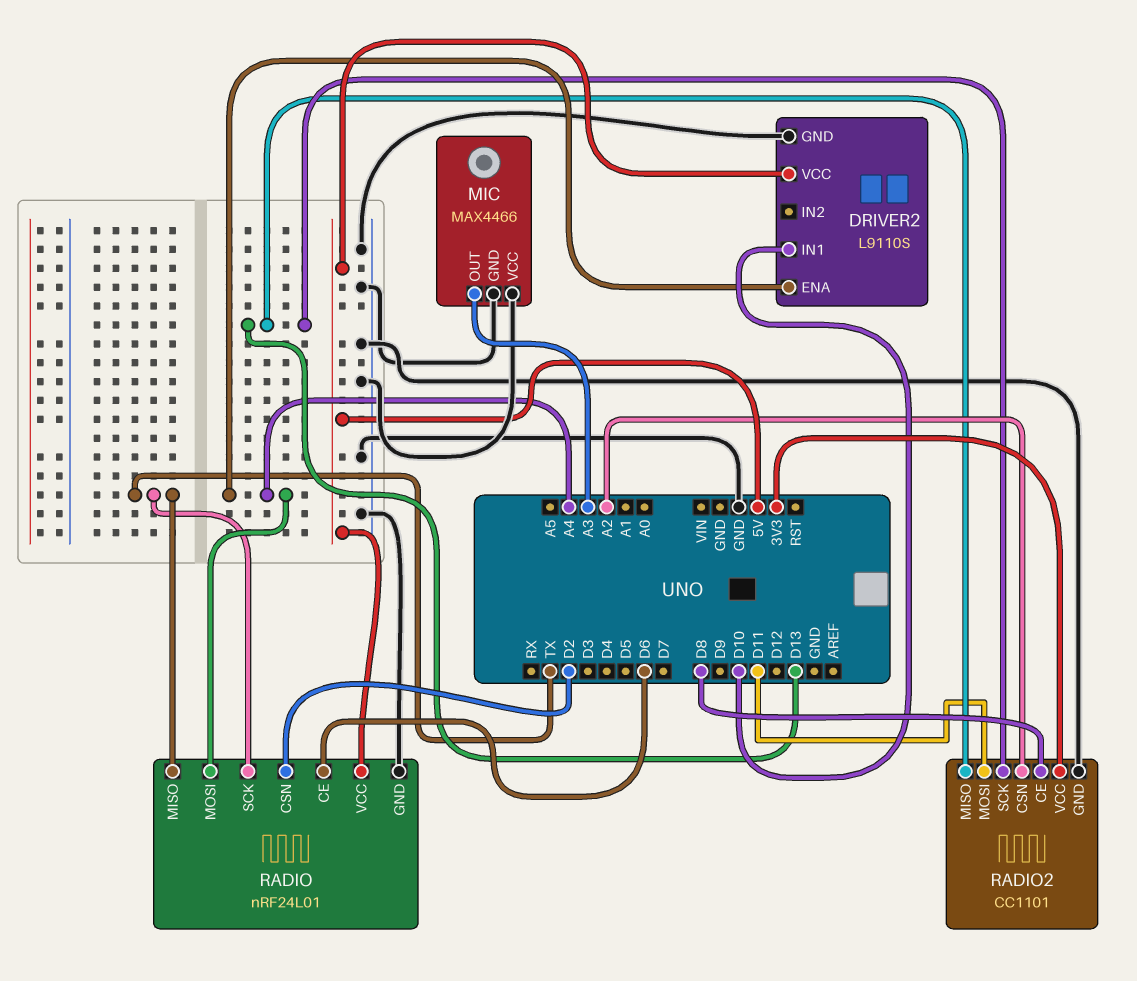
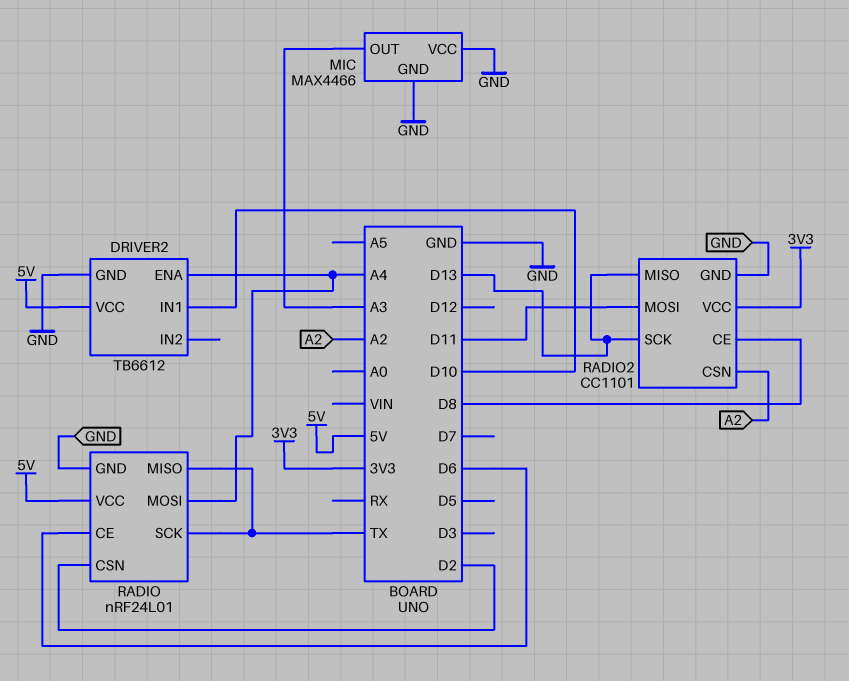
DRIVER2: L9110S -> TB6612

